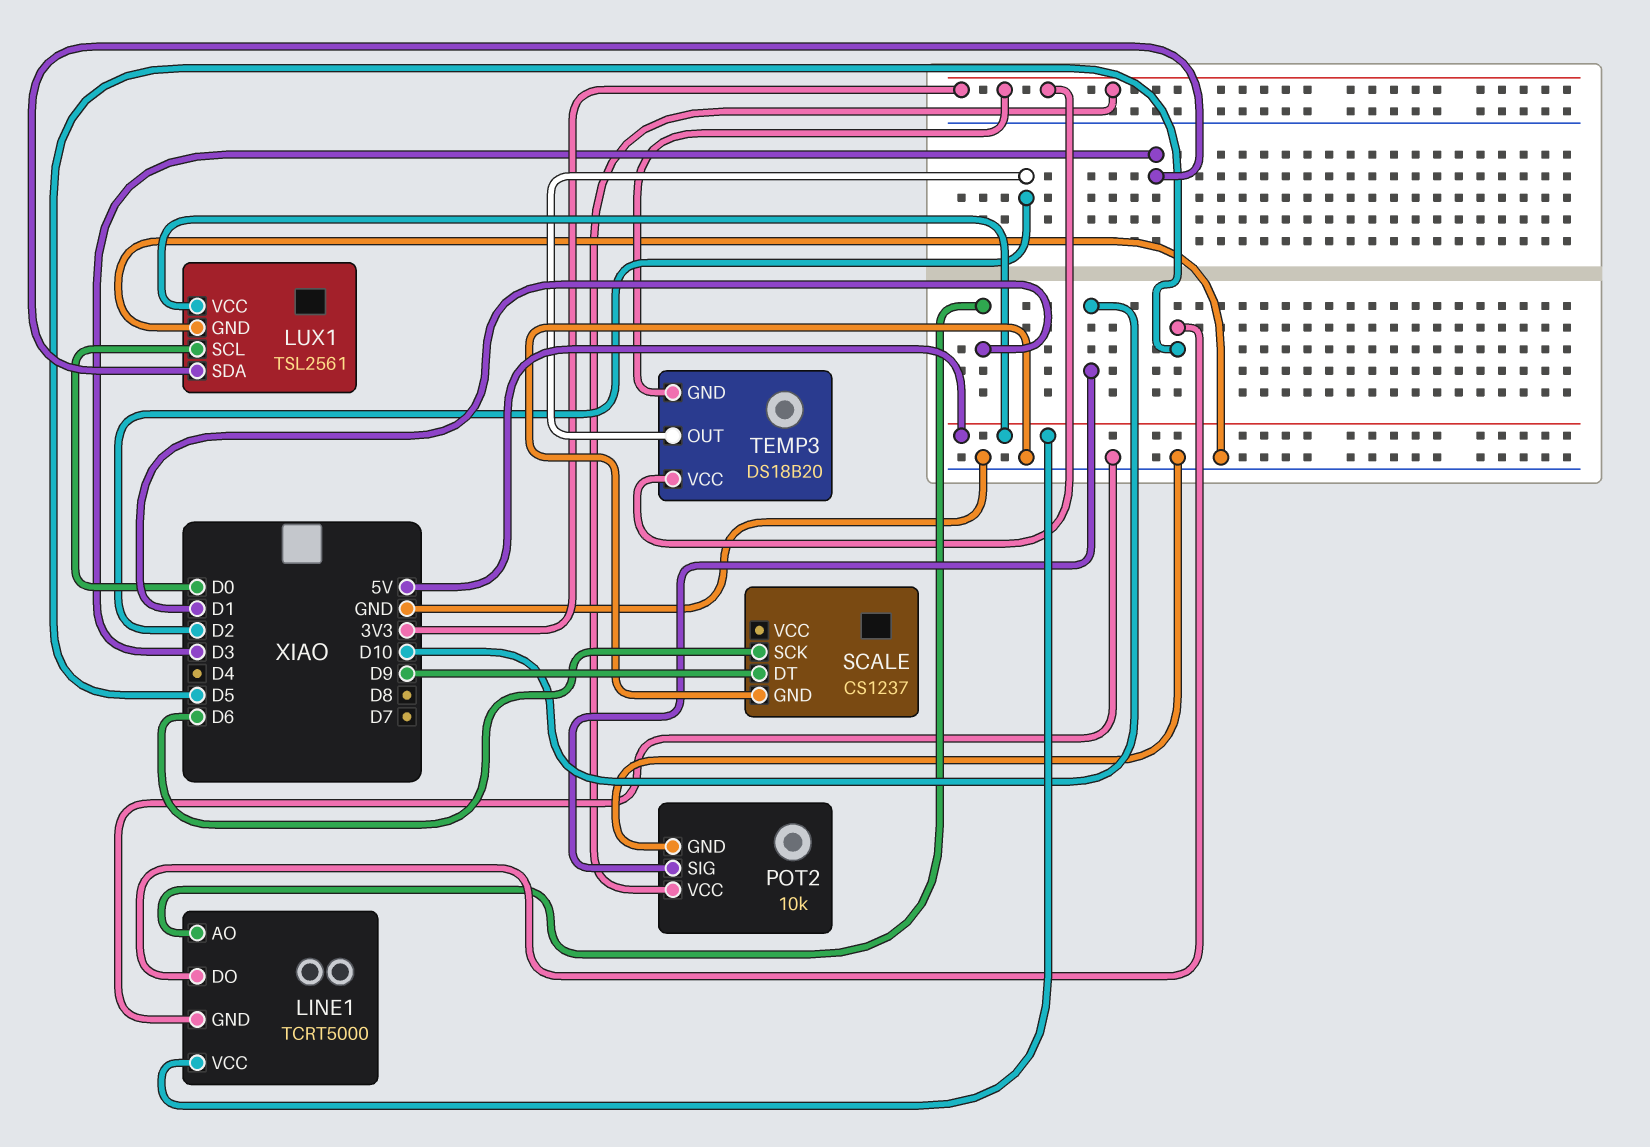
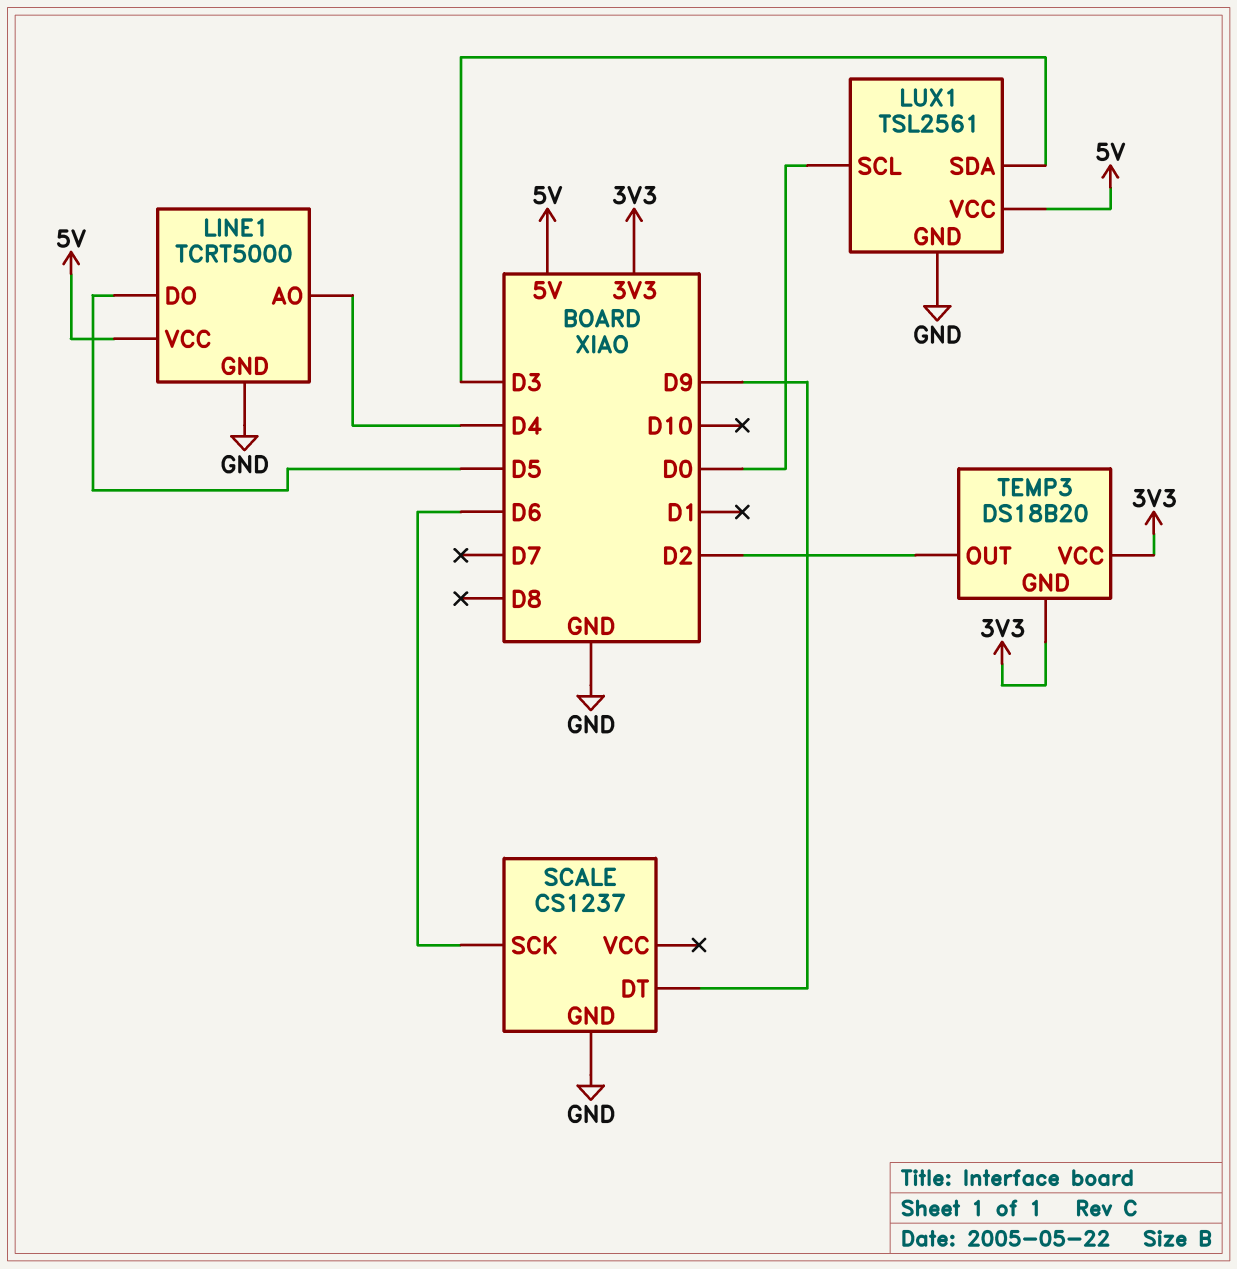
LINE1 pin AO: D1 -> D4
POT2: 10k -> none
POT2 pin GND: GND -> none
POT2 pin SIG: D10 -> none
POT2 pin VCC: 3V3 -> none

